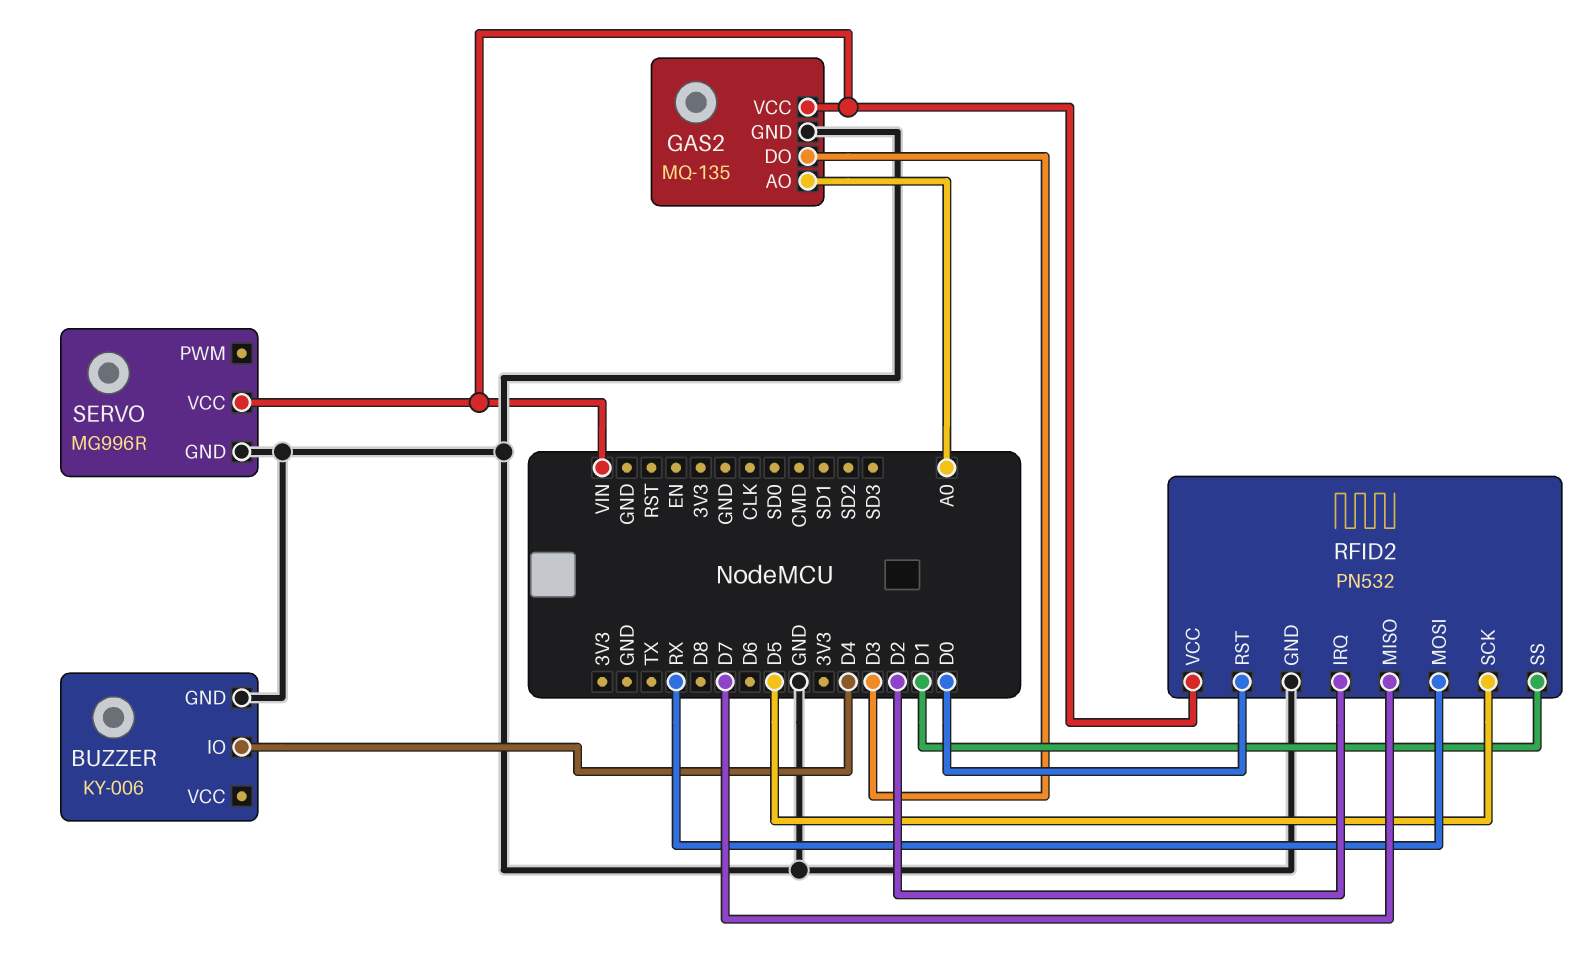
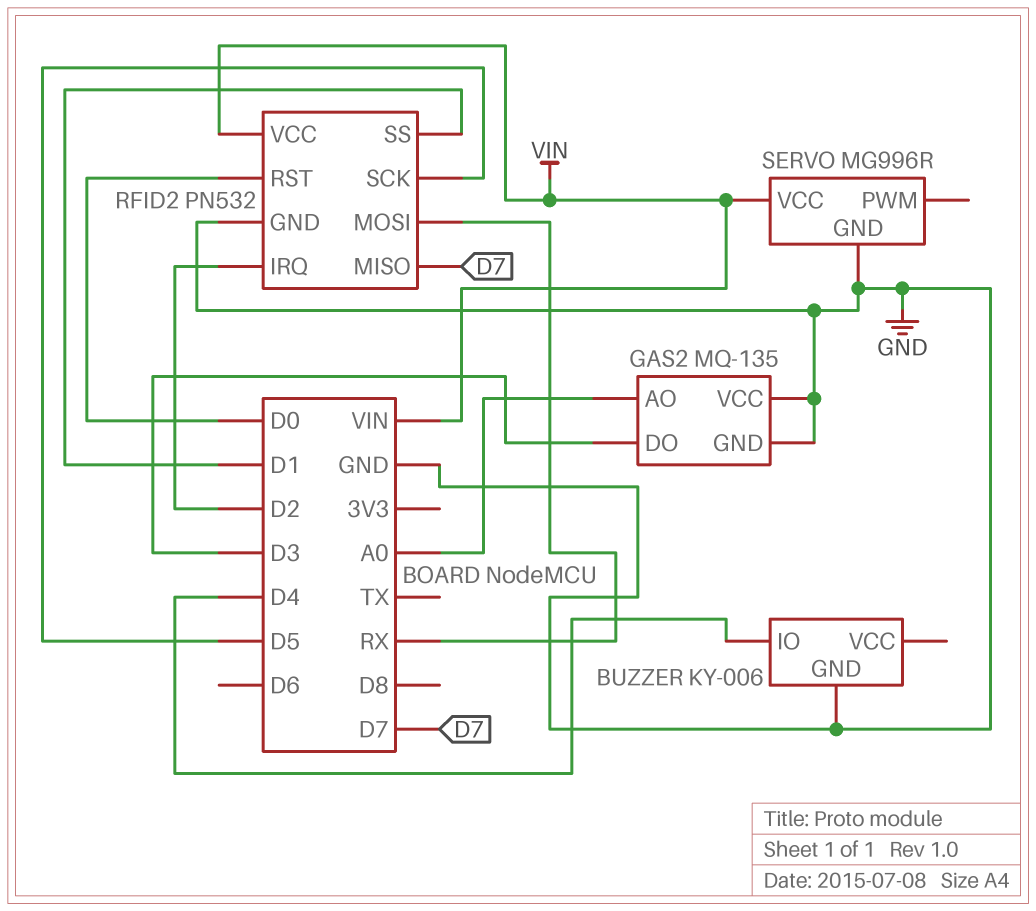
GAS2 pin VCC: VIN -> GND

